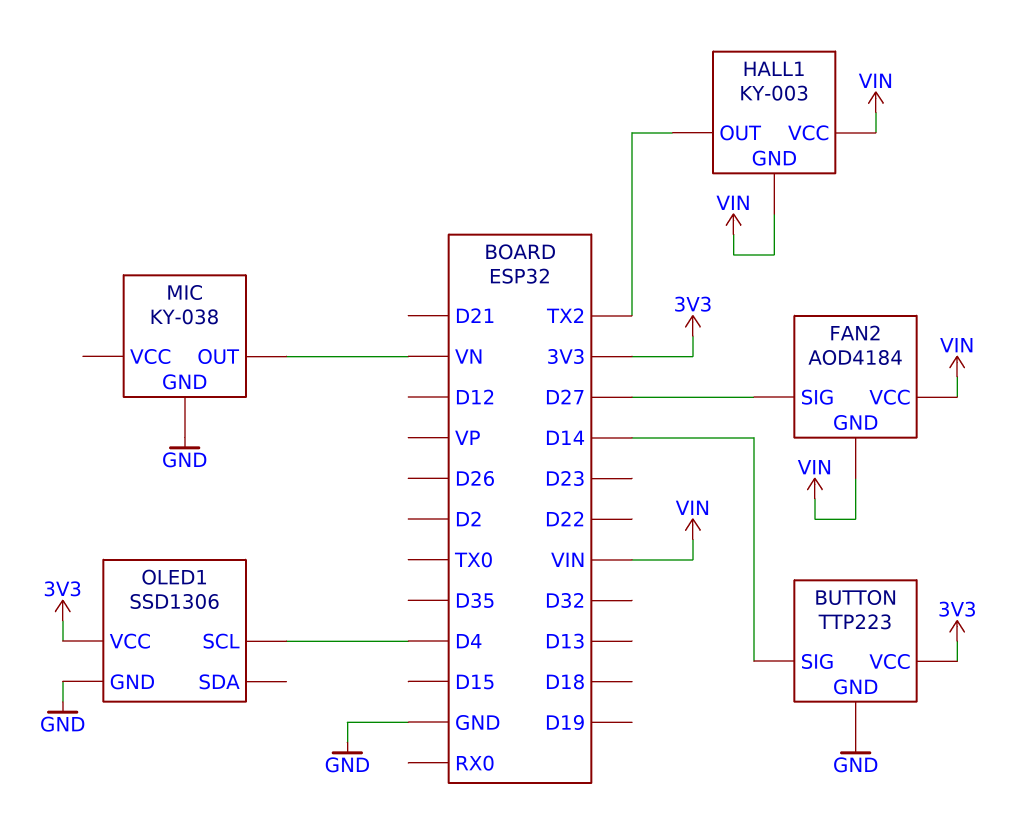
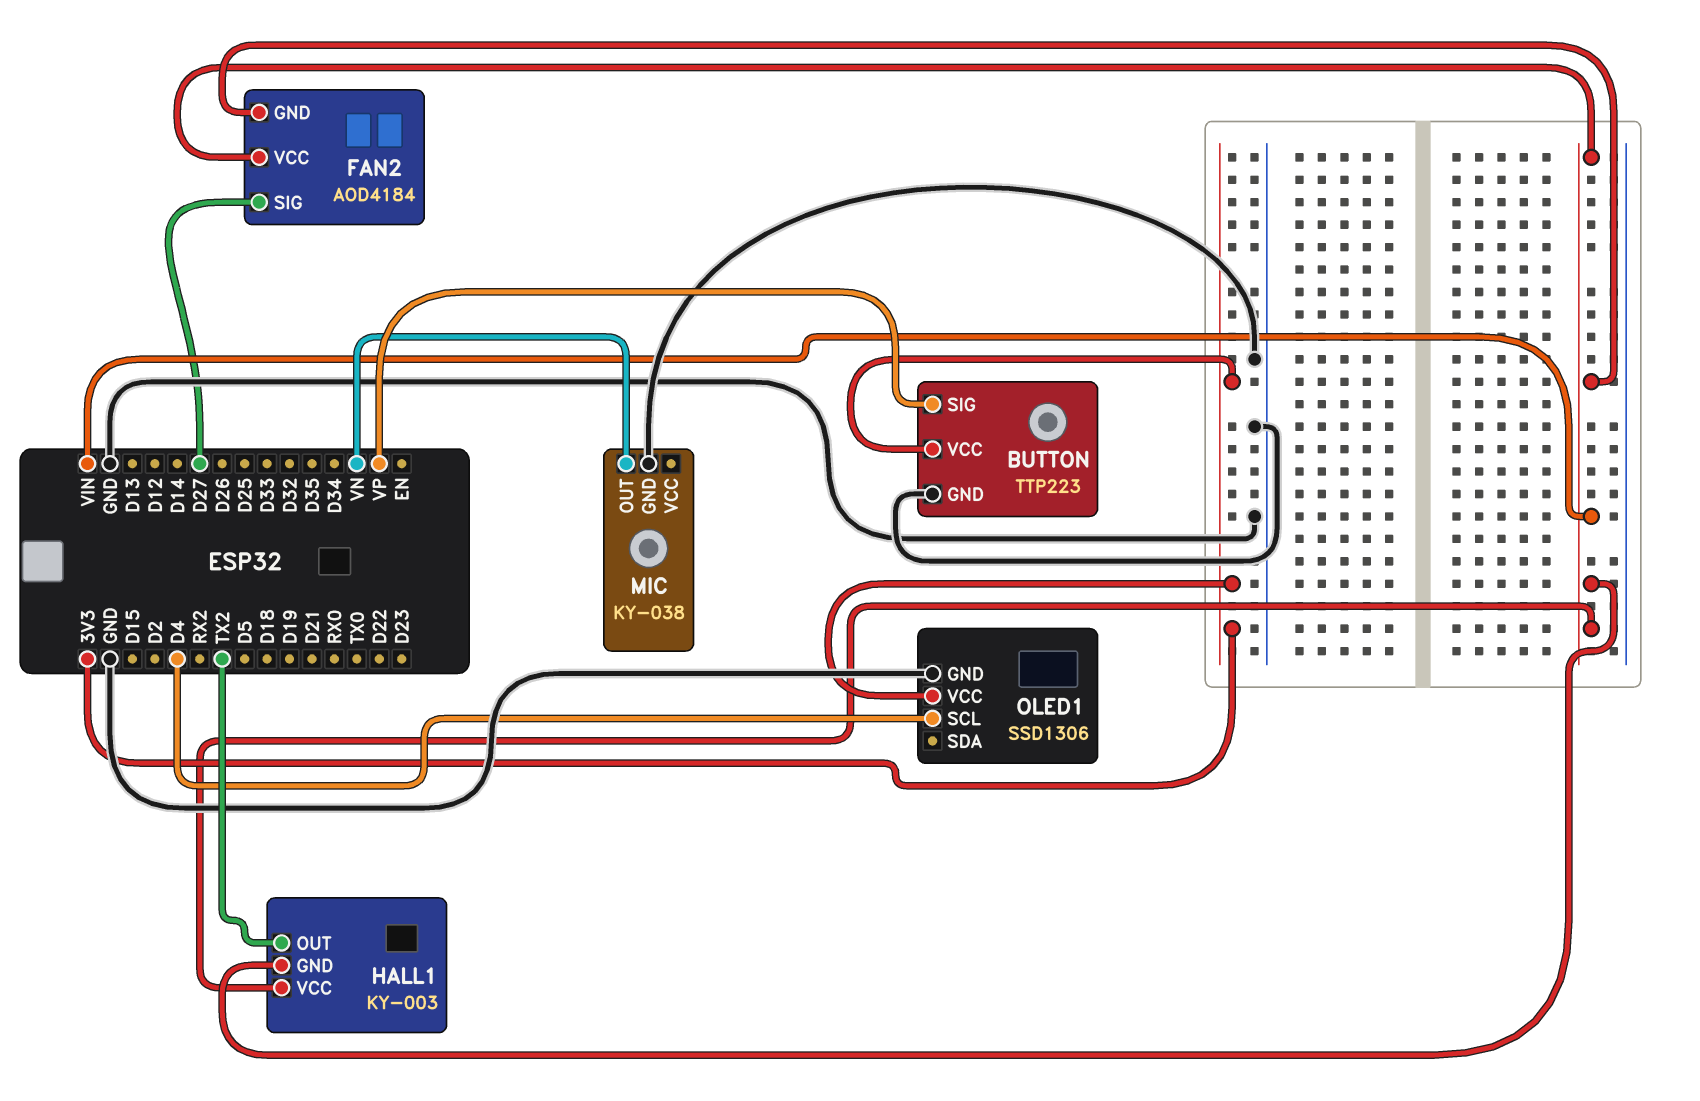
BUTTON pin SIG: D14 -> VP

